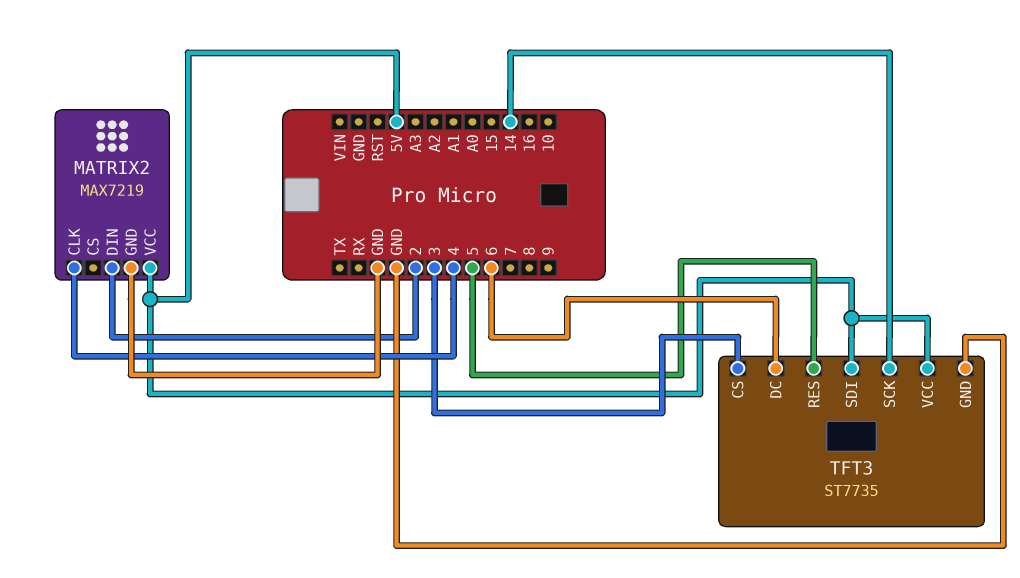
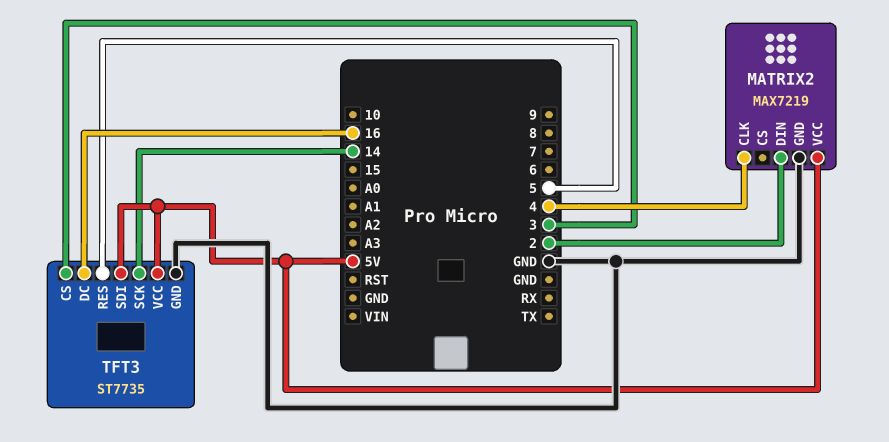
TFT3 pin DC: 6 -> 16

